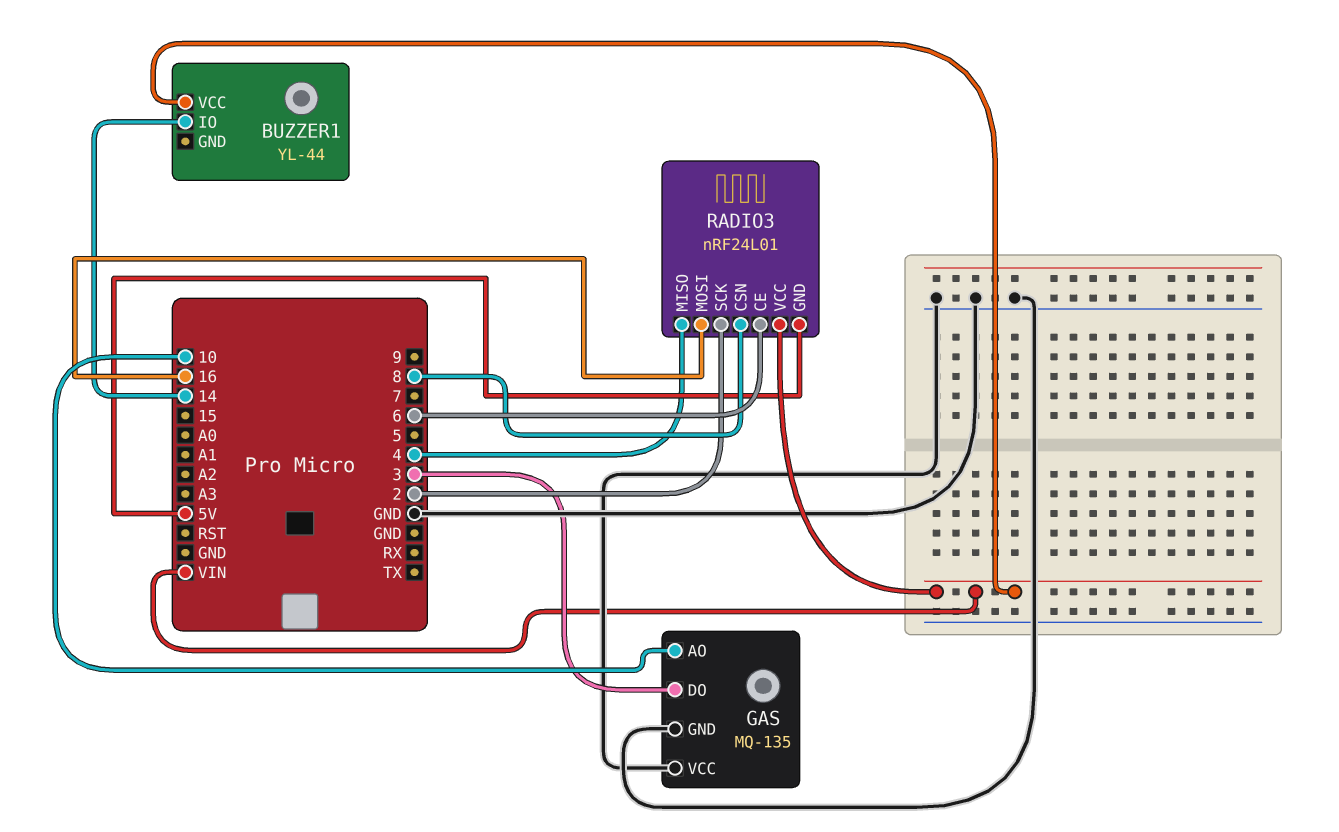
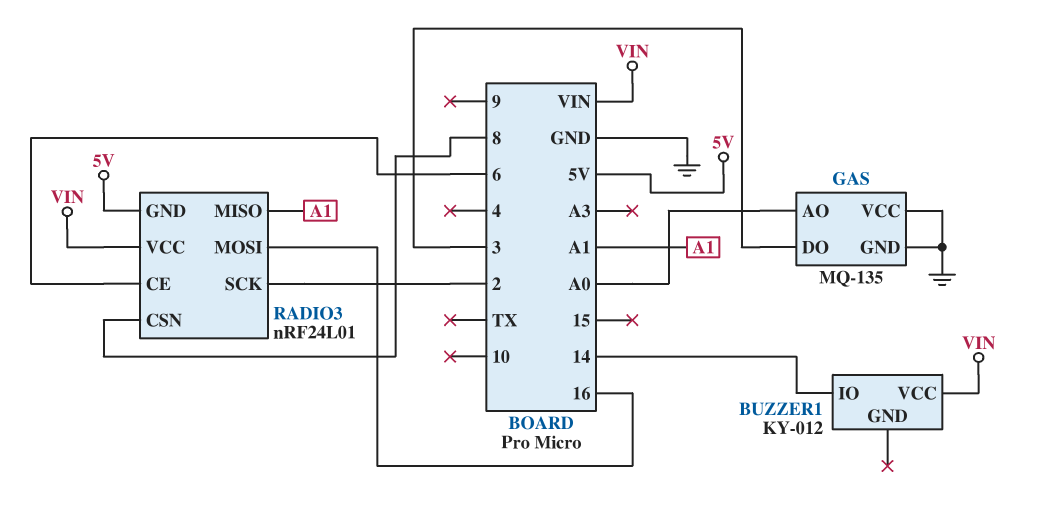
BUZZER1: YL-44 -> KY-012
GAS pin AO: 10 -> A0
RADIO3 pin MISO: 4 -> A1

